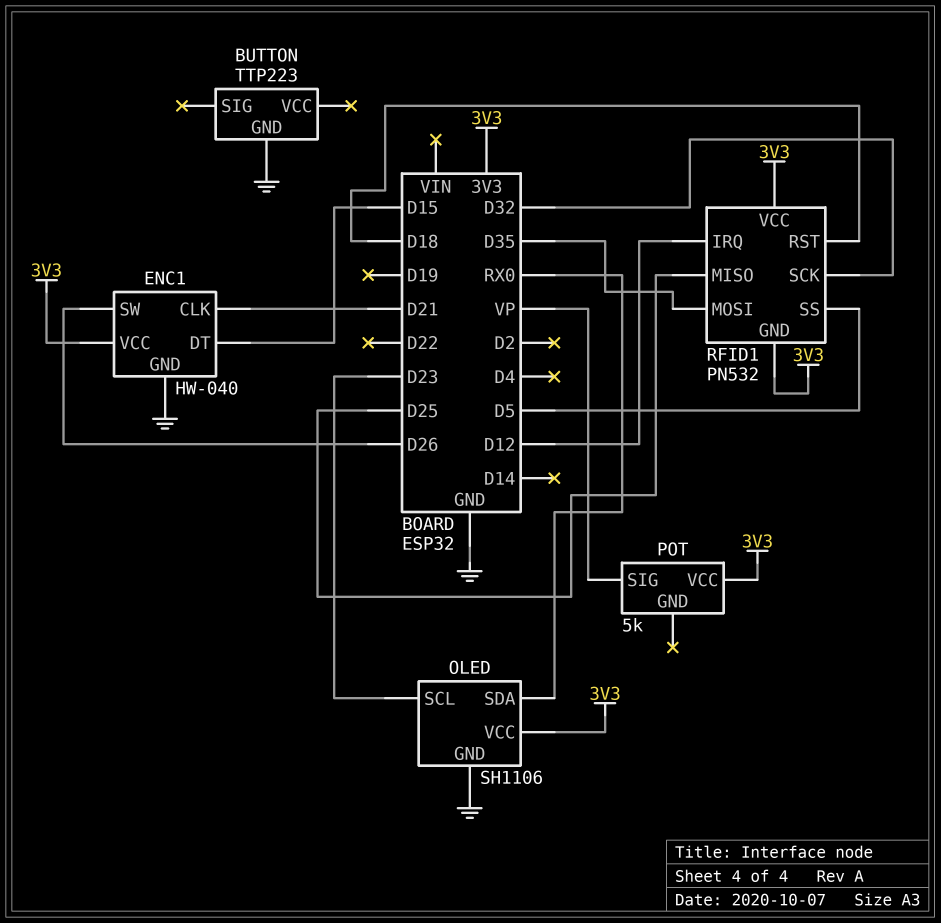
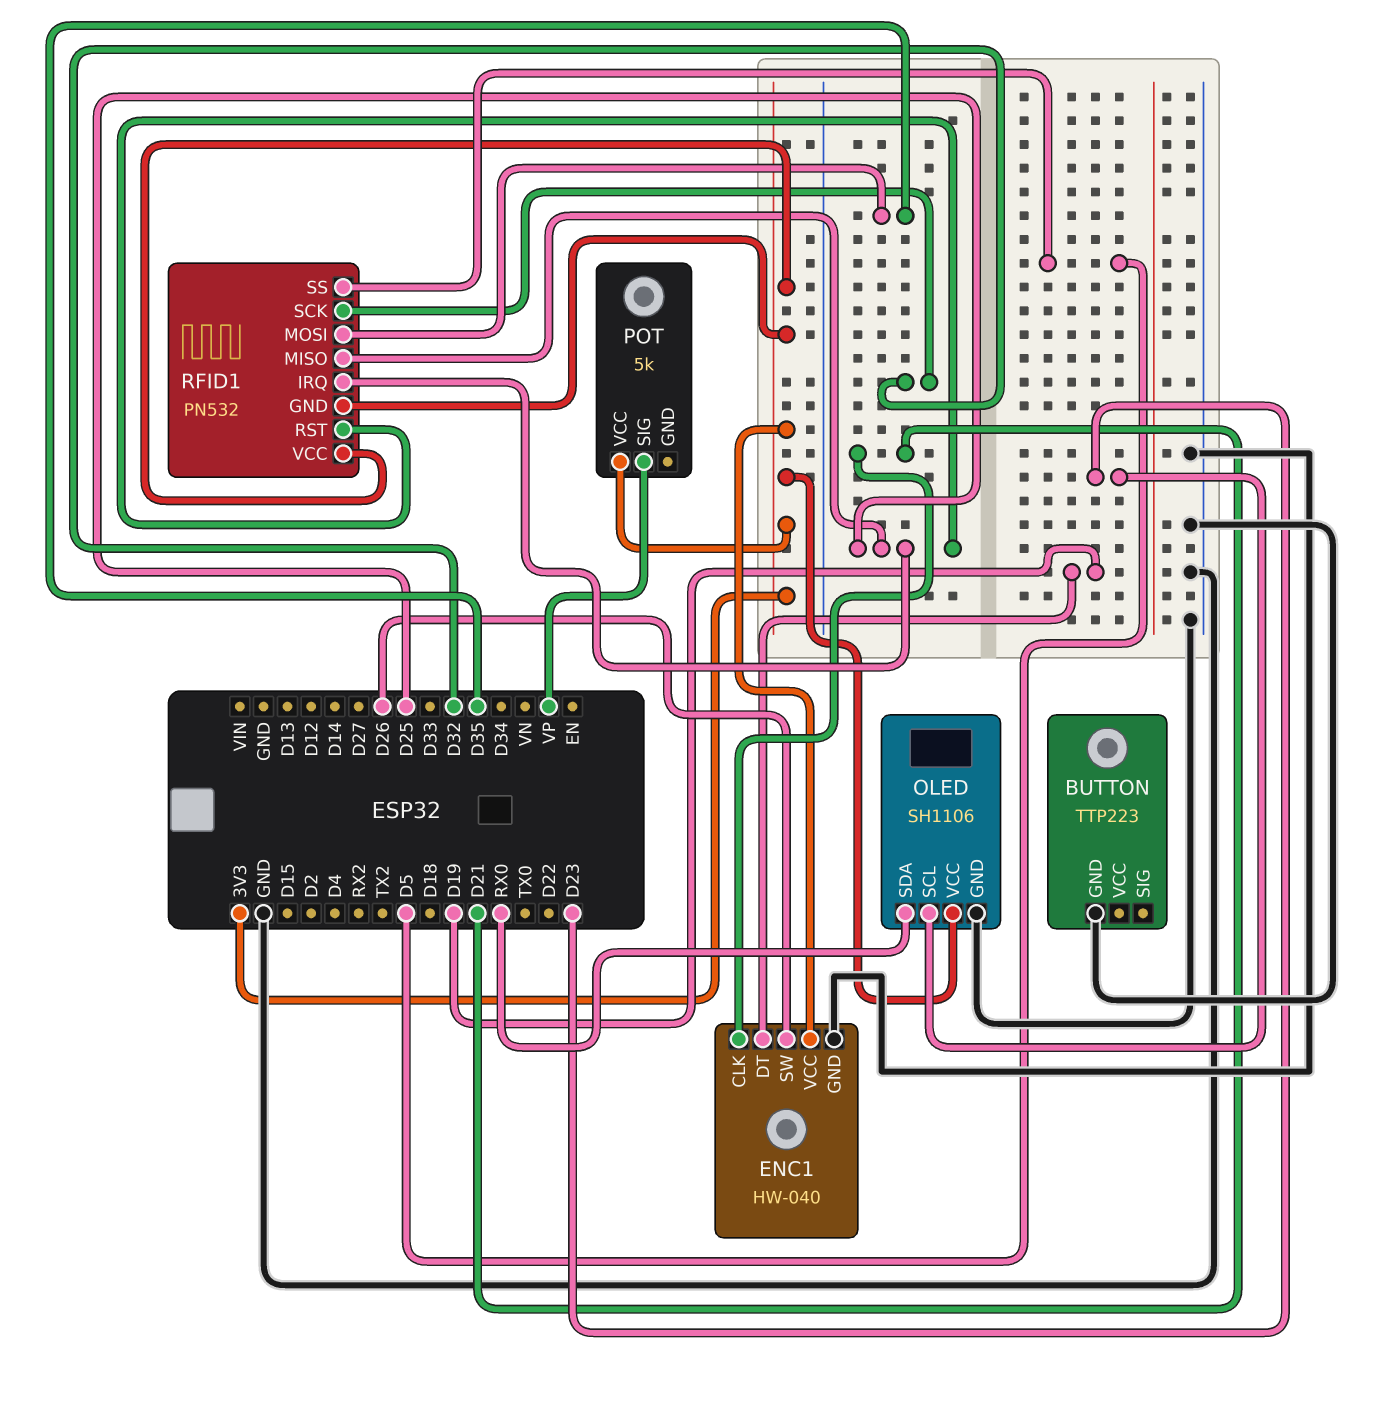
ENC1 pin DT: D15 -> D19
RFID1 pin IRQ: D12 -> D25
RFID1 pin RST: D18 -> D25

